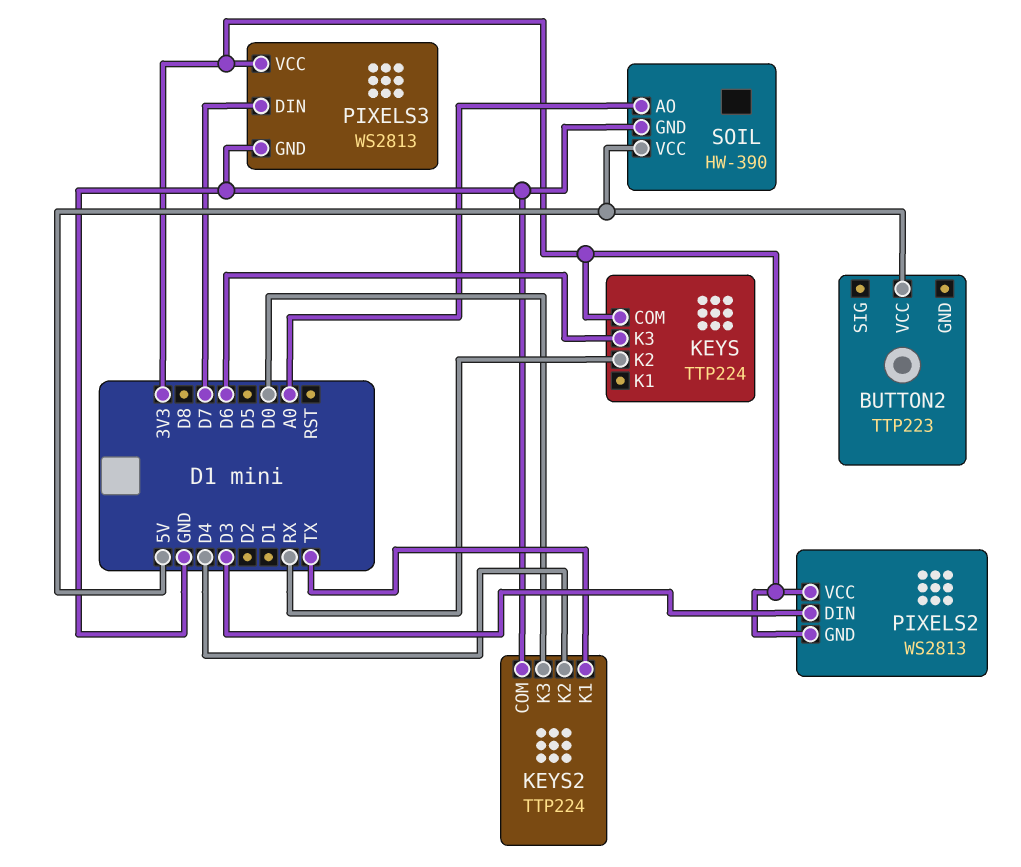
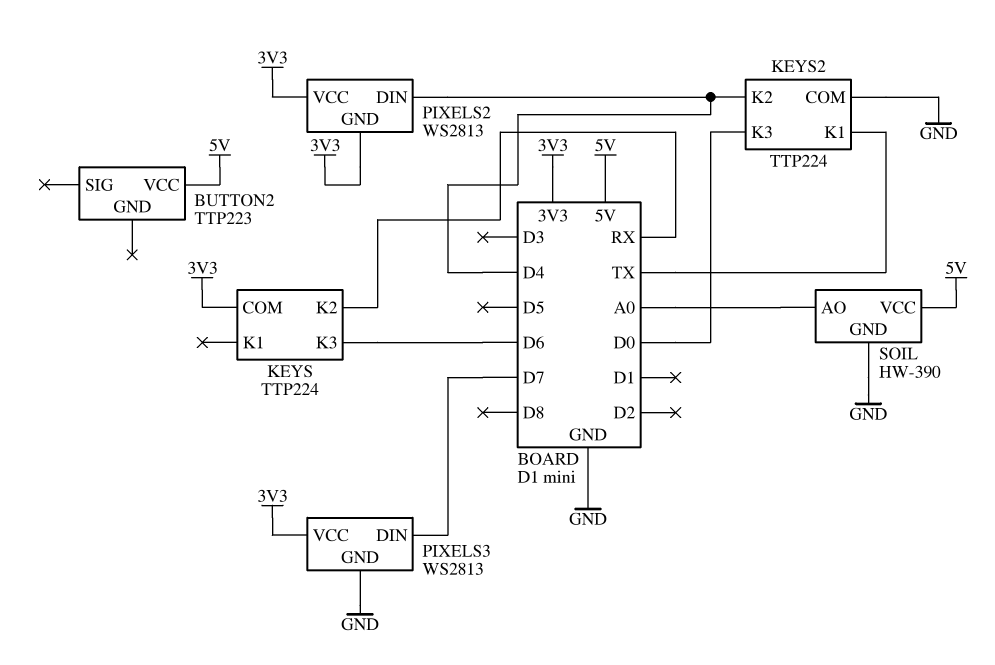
PIXELS2 pin DIN: D3 -> D4

